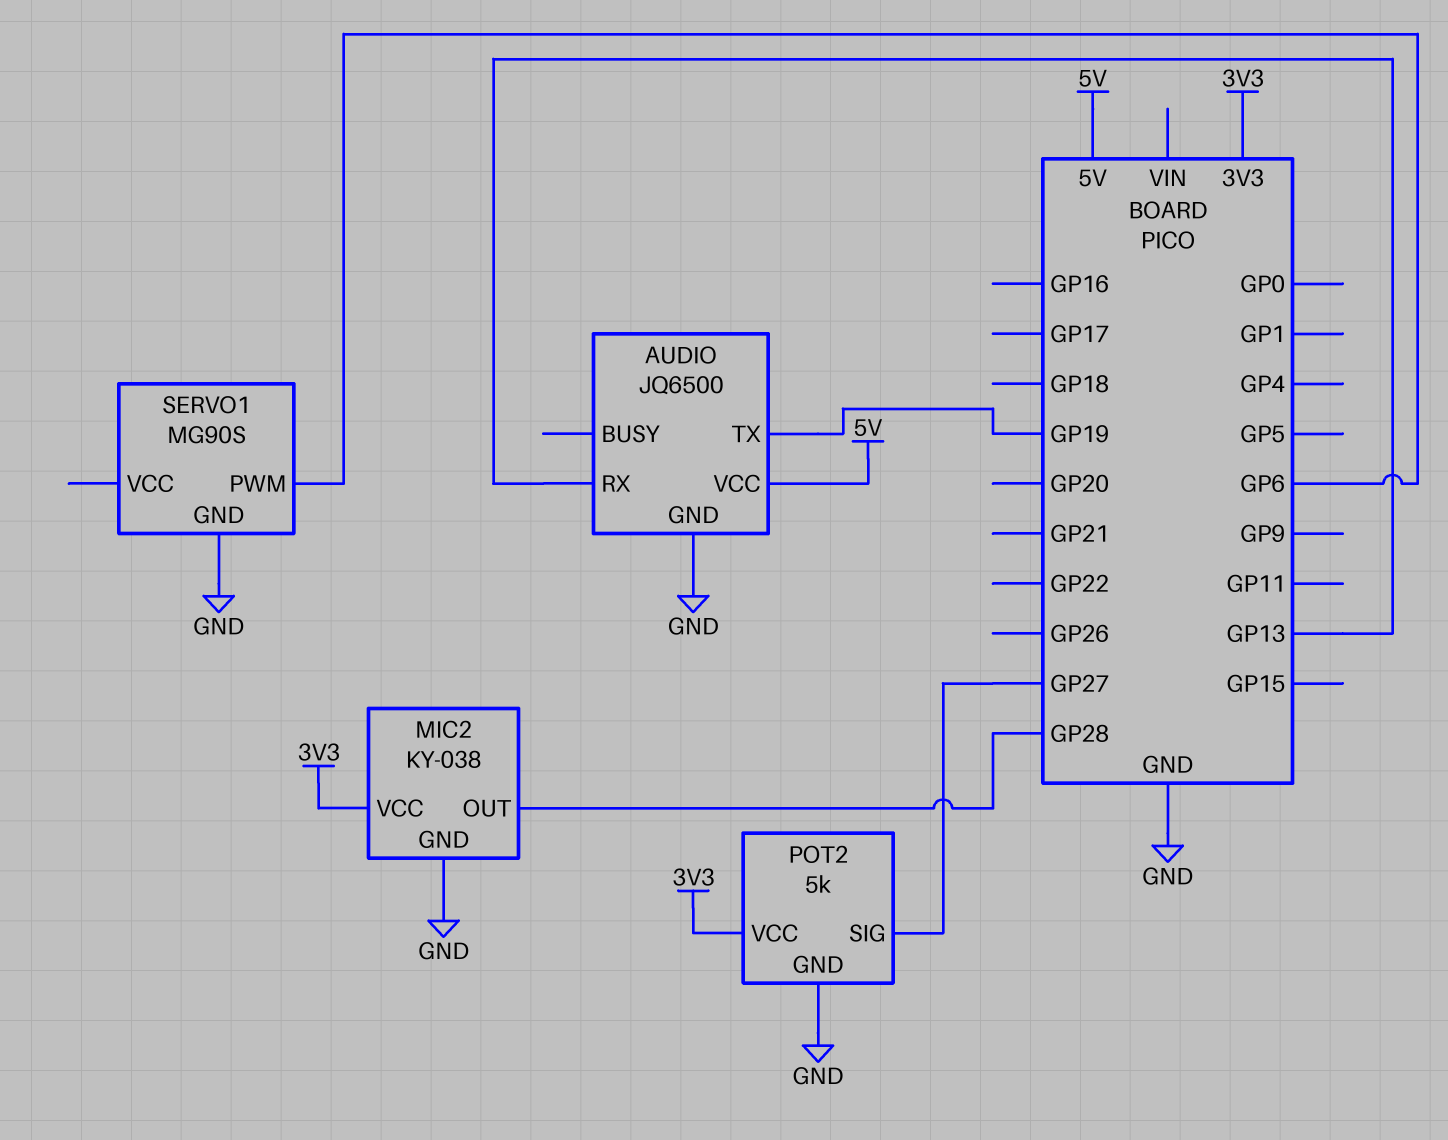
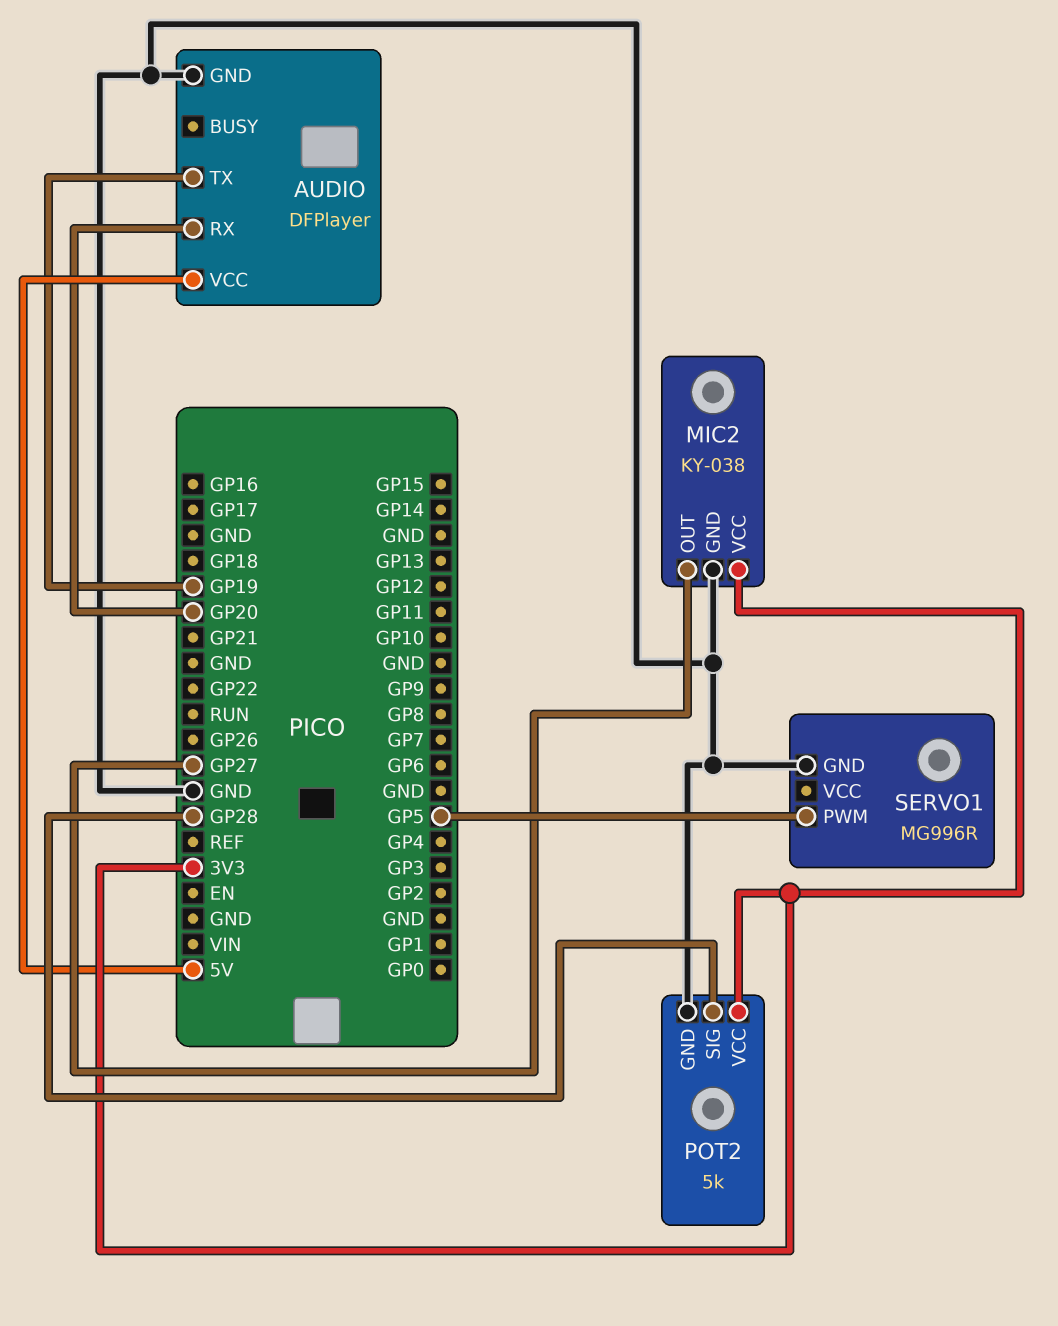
AUDIO: JQ6500 -> DFPlayer
AUDIO pin RX: GP13 -> GP20
MIC2 pin OUT: GP28 -> GP27
POT2 pin SIG: GP27 -> GP28
SERVO1: MG90S -> MG996R
SERVO1 pin PWM: GP6 -> GP5

